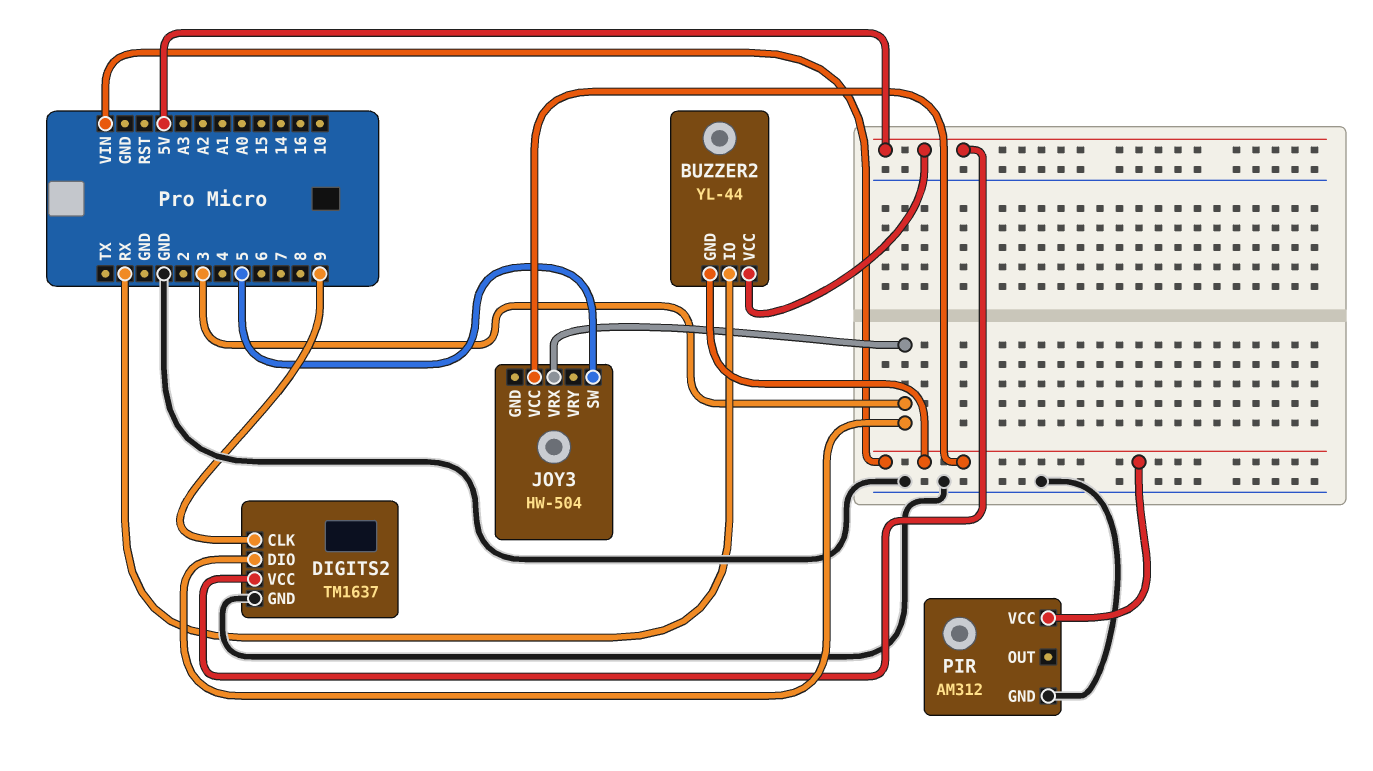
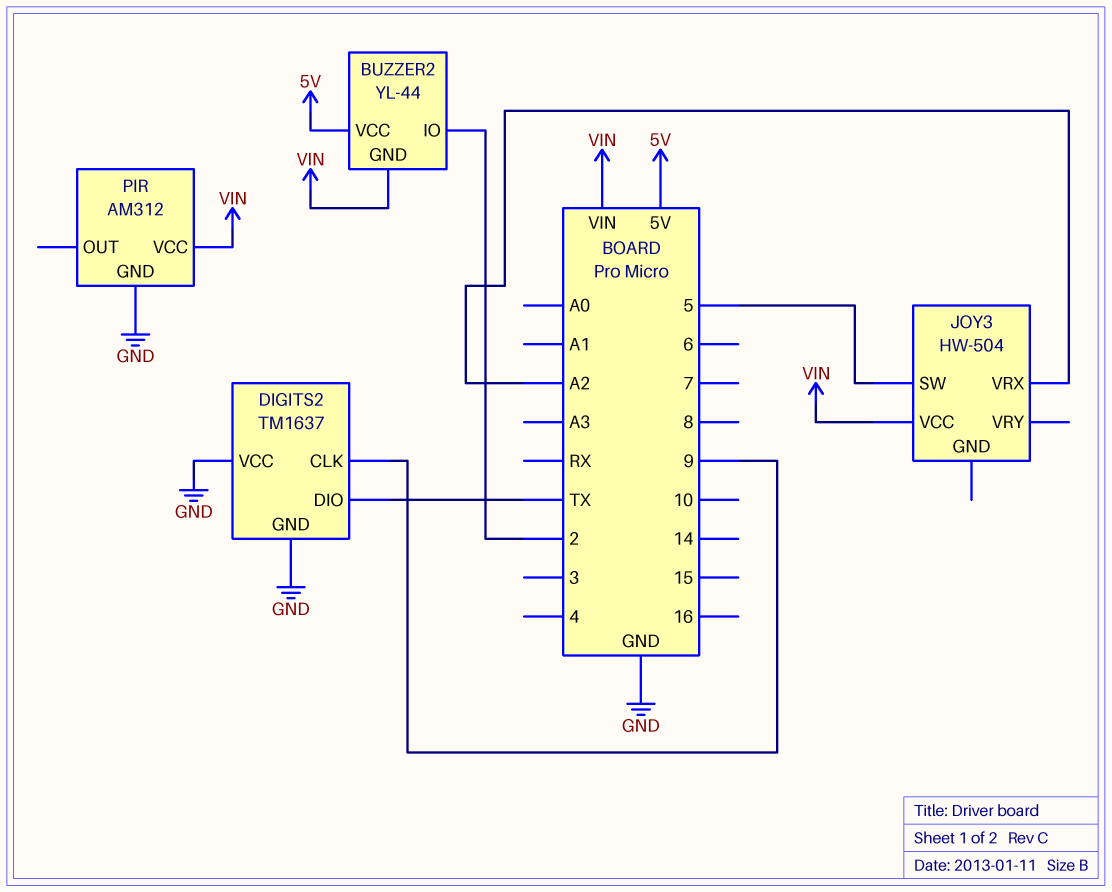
BUZZER2 pin IO: RX -> 2
DIGITS2 pin DIO: 3 -> TX
DIGITS2 pin VCC: 5V -> GND
JOY3 pin VRX: 3 -> A2

